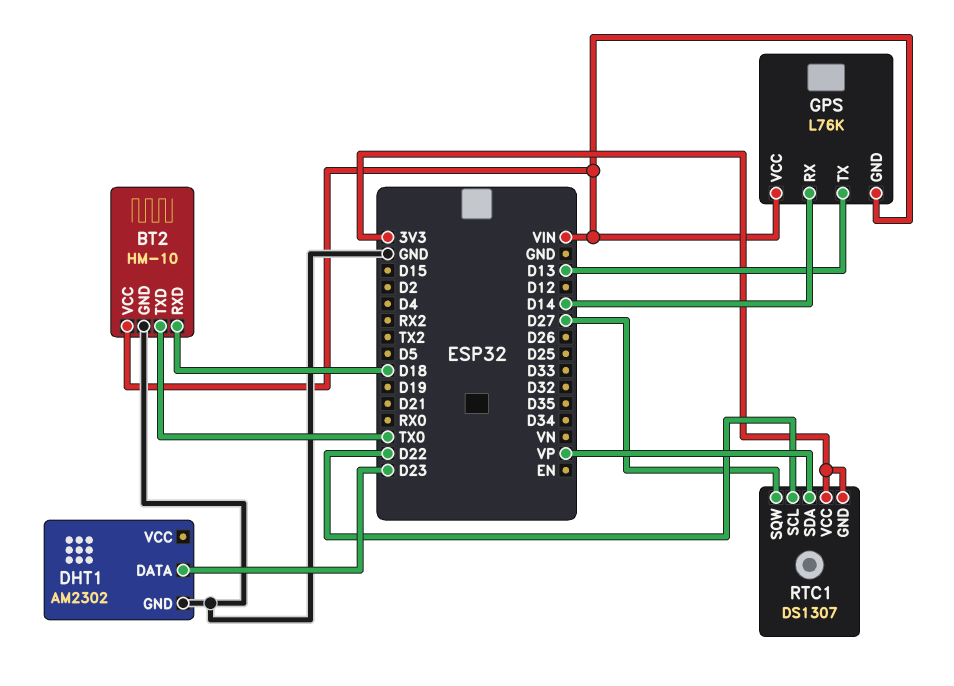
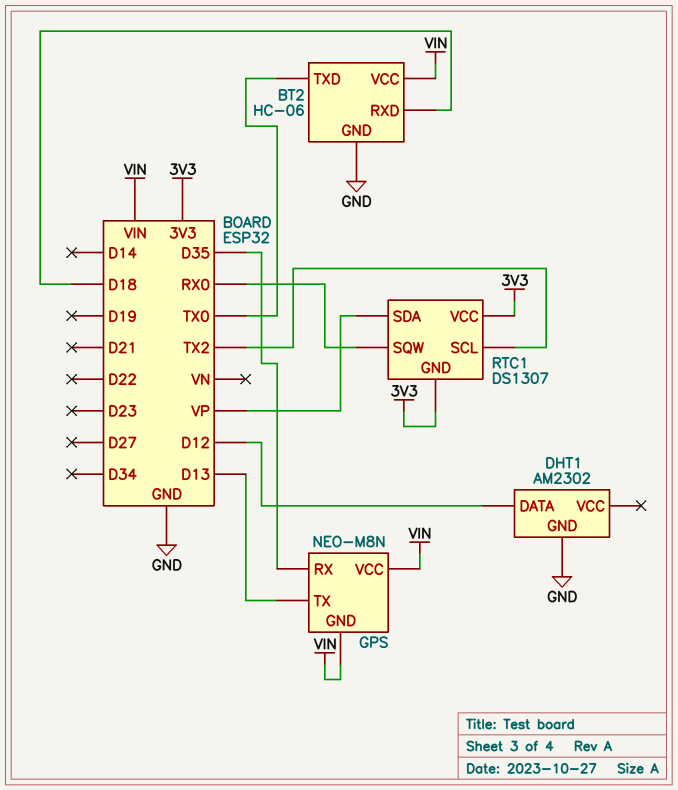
BT2: HM-10 -> HC-06
DHT1 pin DATA: D23 -> D12
GPS: L76K -> NEO-M8N
GPS pin RX: D14 -> D35
RTC1 pin SCL: D22 -> TX2
RTC1 pin SQW: D27 -> RX0

